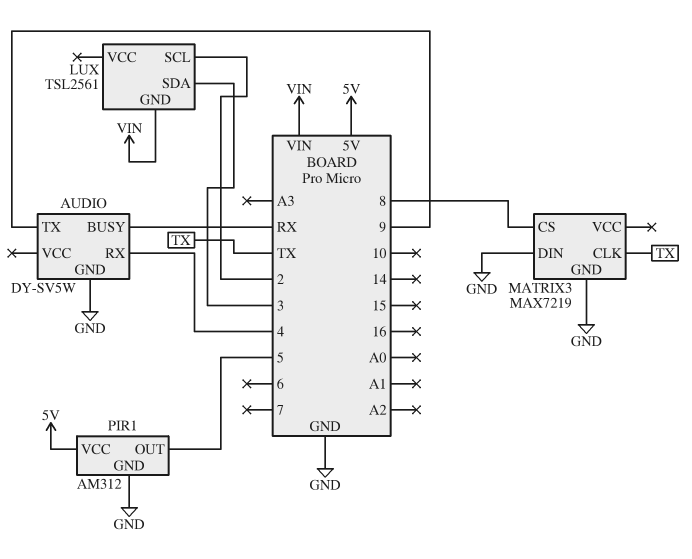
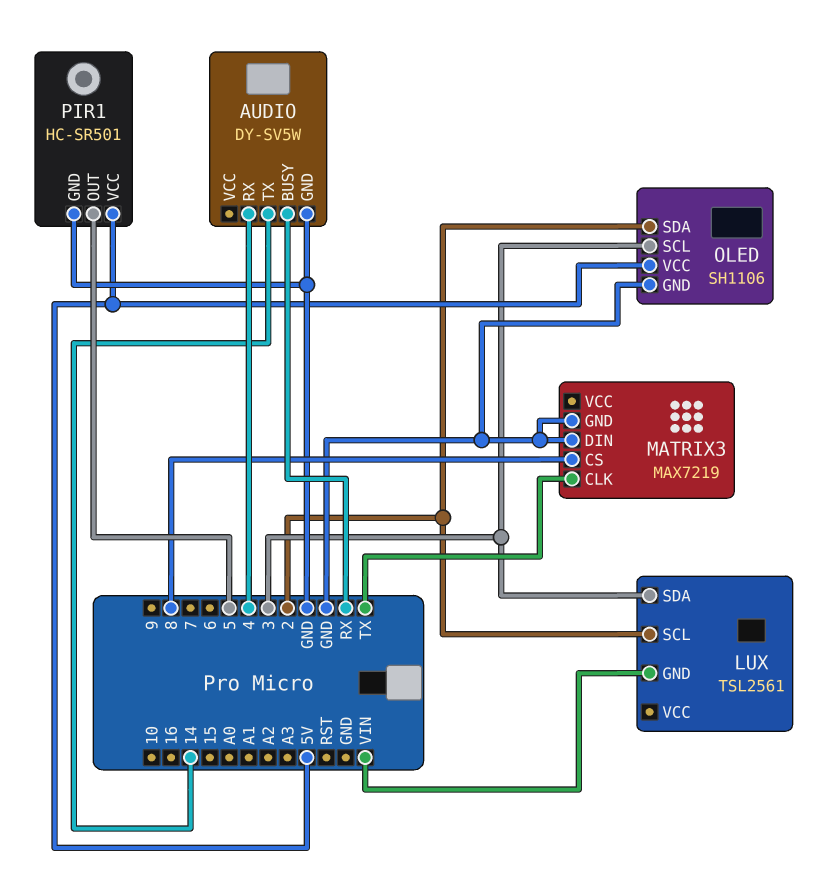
AUDIO pin TX: 9 -> 14
OLED: none -> SH1106
OLED pin GND: none -> GND
OLED pin SCL: none -> 3
OLED pin SDA: none -> 2
OLED pin VCC: none -> 5V
PIR1: AM312 -> HC-SR501

